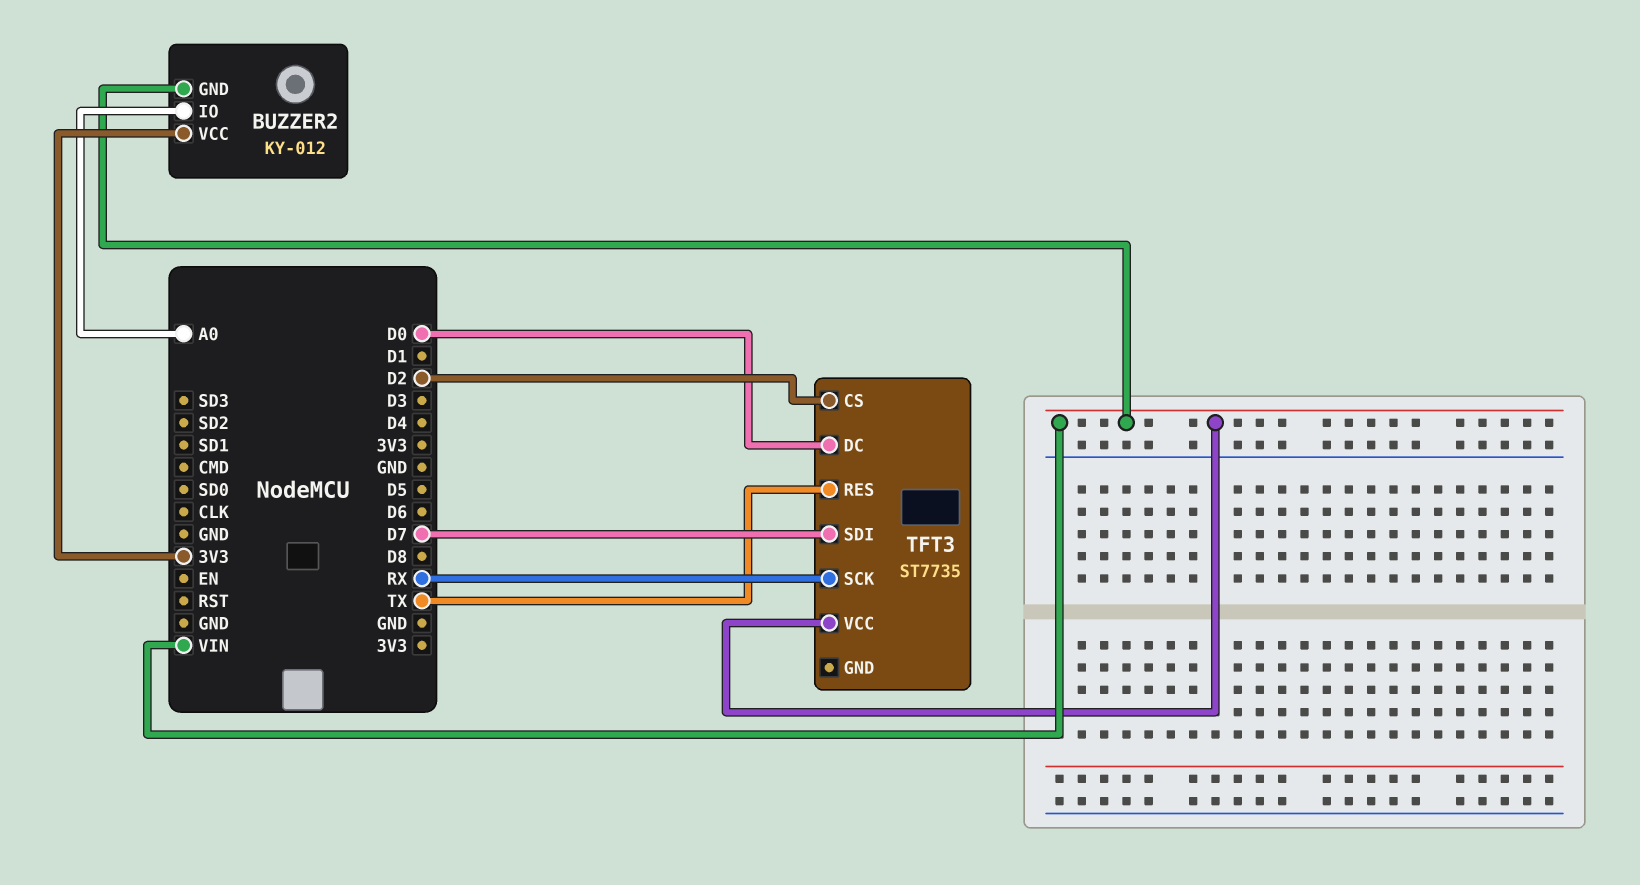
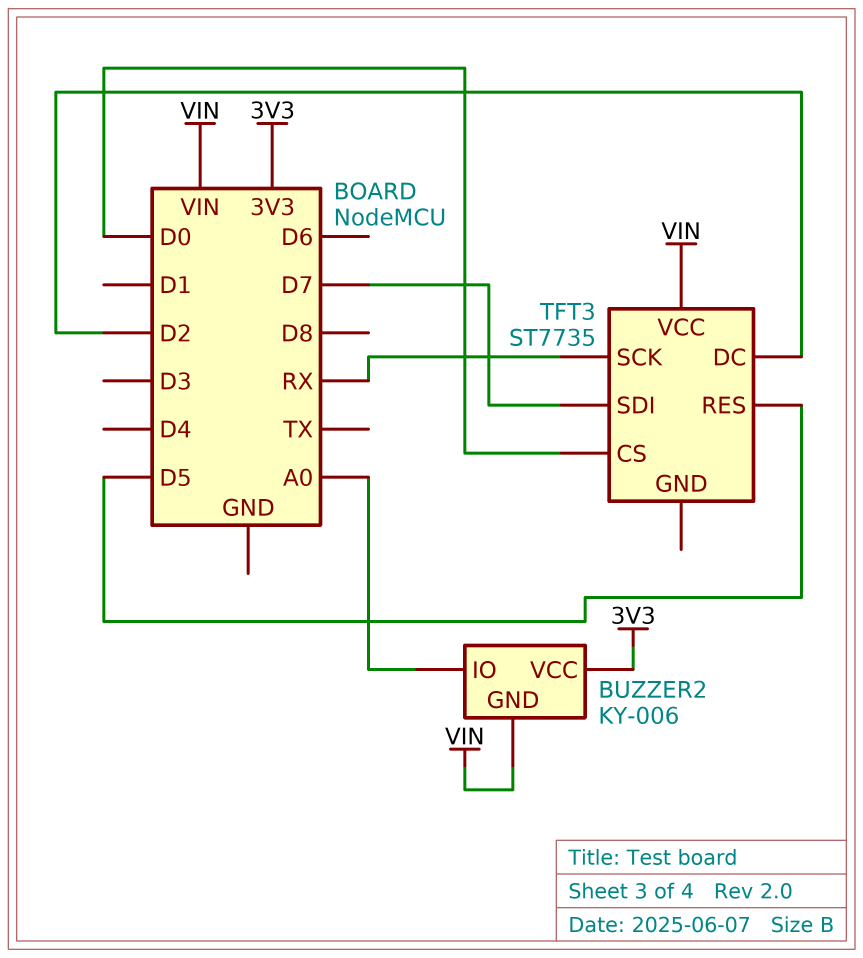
BUZZER2: KY-012 -> KY-006
TFT3 pin CS: D2 -> D0
TFT3 pin DC: D0 -> D2
TFT3 pin RES: TX -> D5

